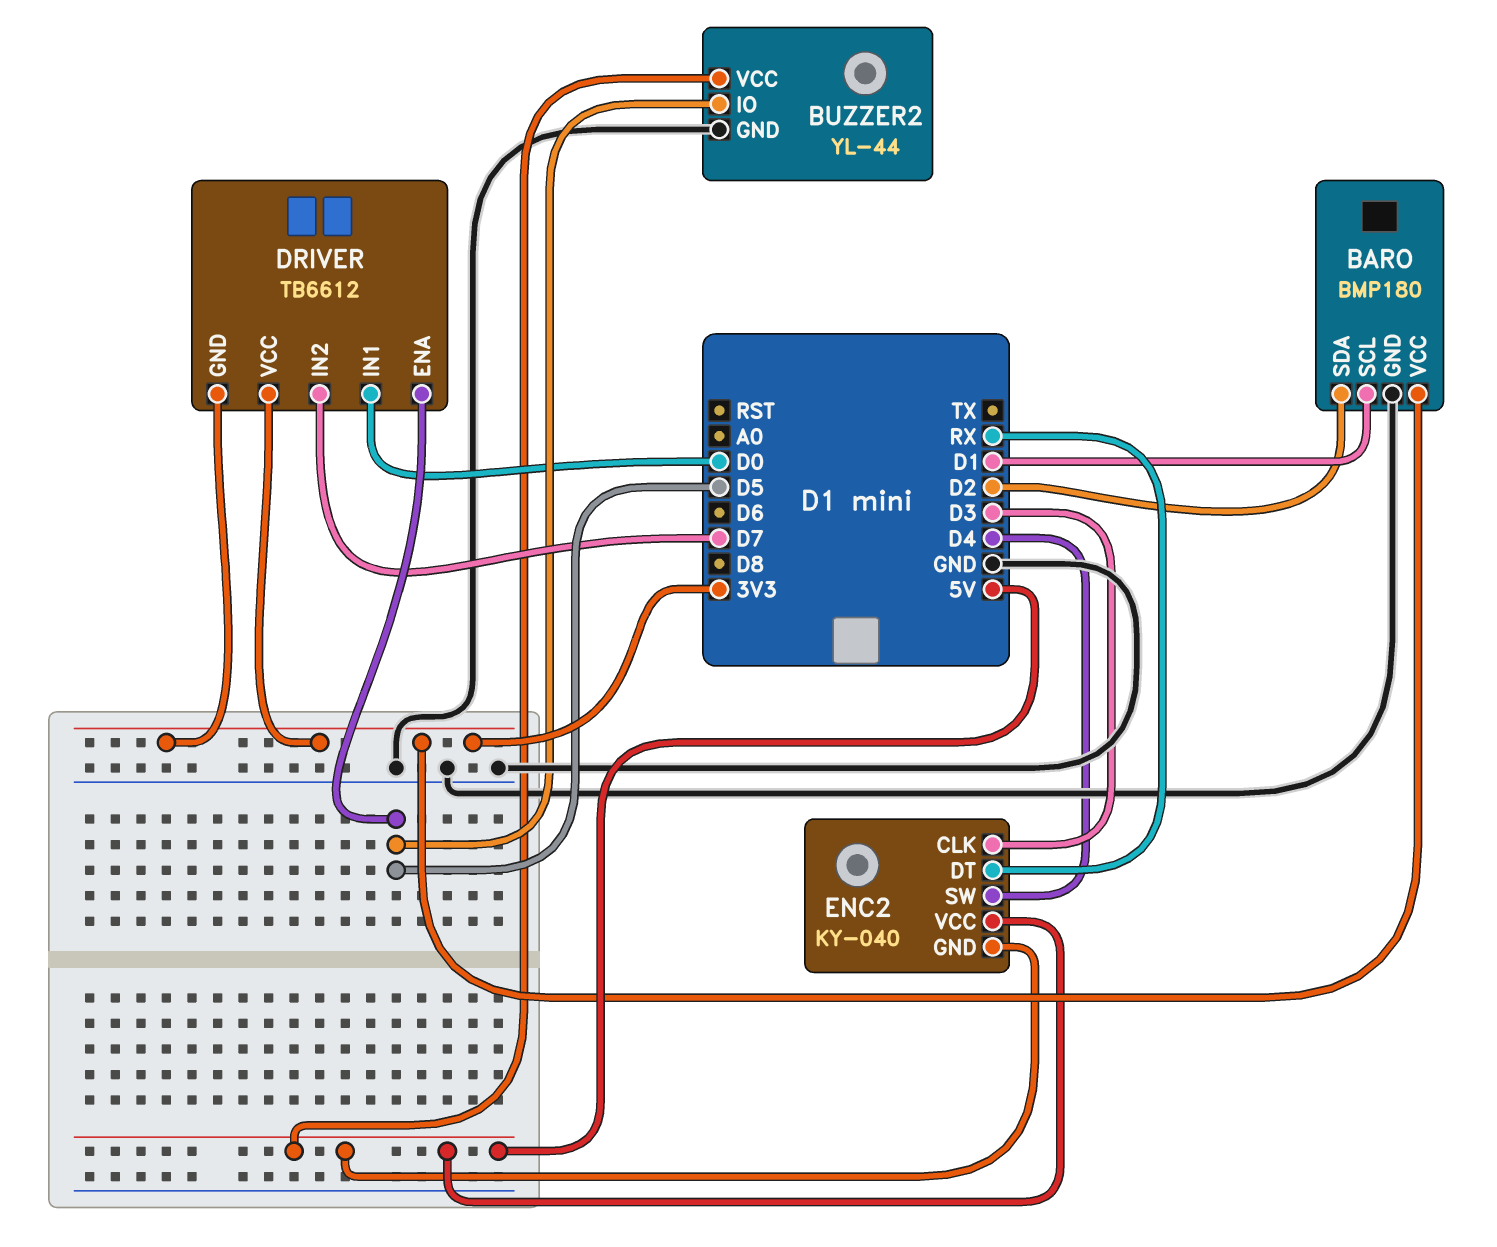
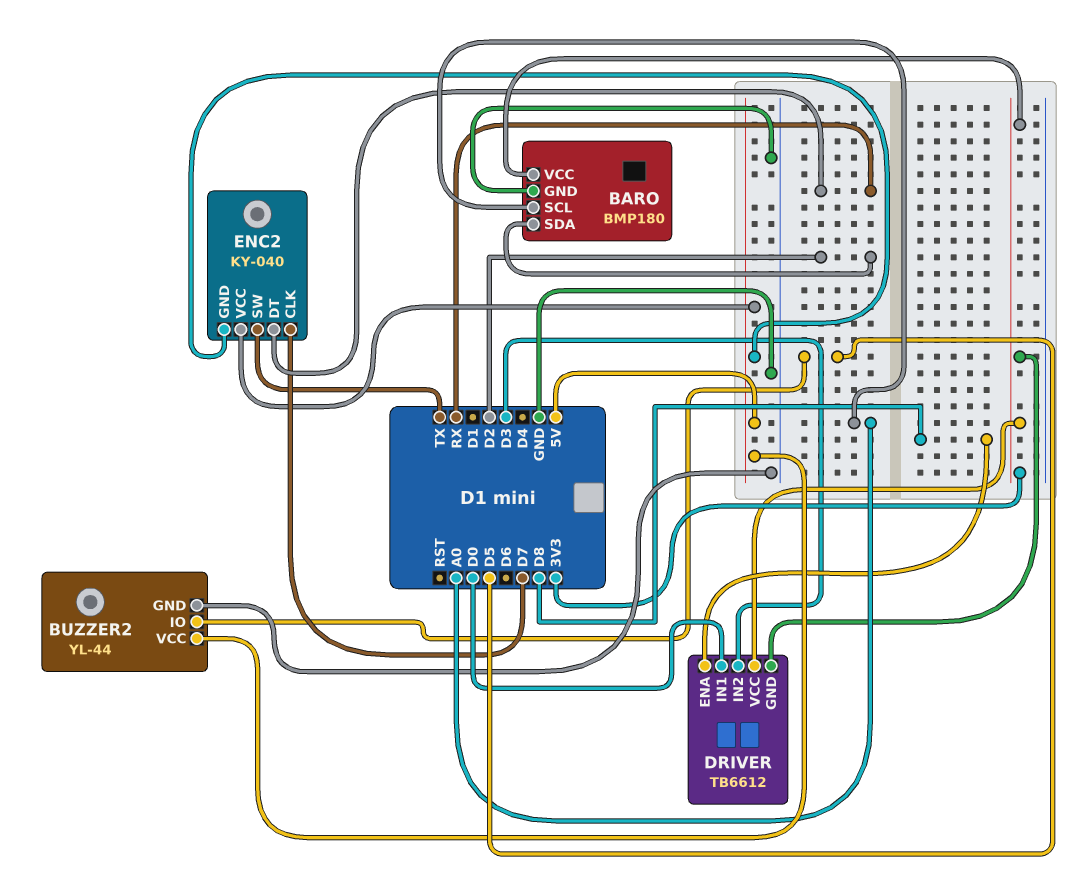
BARO pin SCL: D1 -> A0
DRIVER pin ENA: D5 -> D8
DRIVER pin IN2: D7 -> D3
ENC2 pin CLK: D3 -> D7
ENC2 pin SW: D4 -> TX

